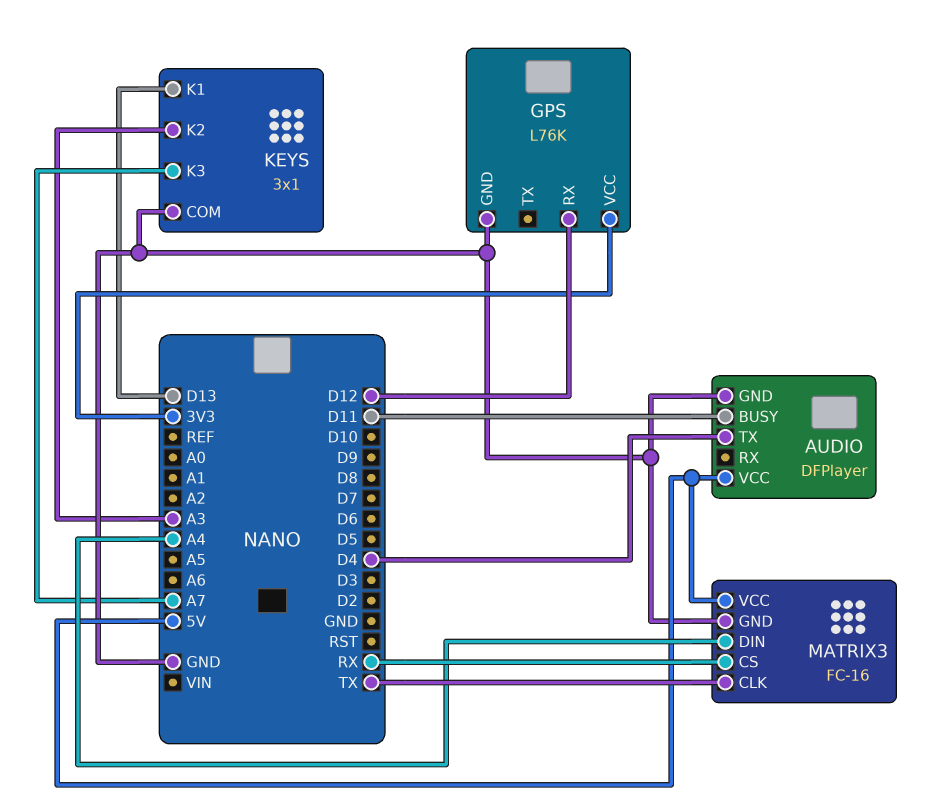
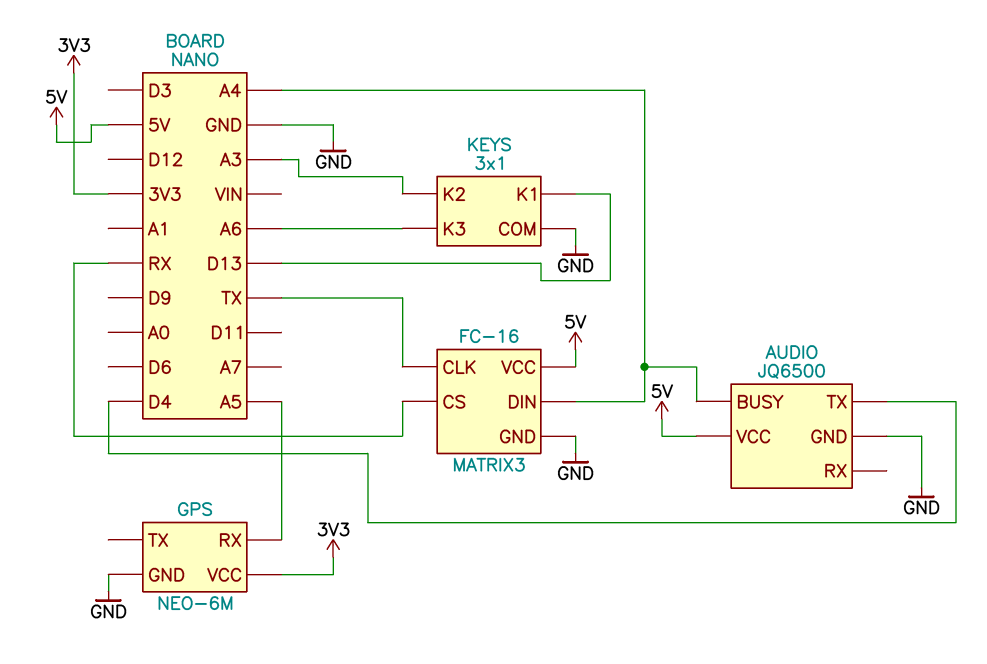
AUDIO: DFPlayer -> JQ6500
AUDIO pin BUSY: D11 -> A4
GPS: L76K -> NEO-6M
GPS pin RX: D12 -> A5
KEYS pin K3: A7 -> A6

